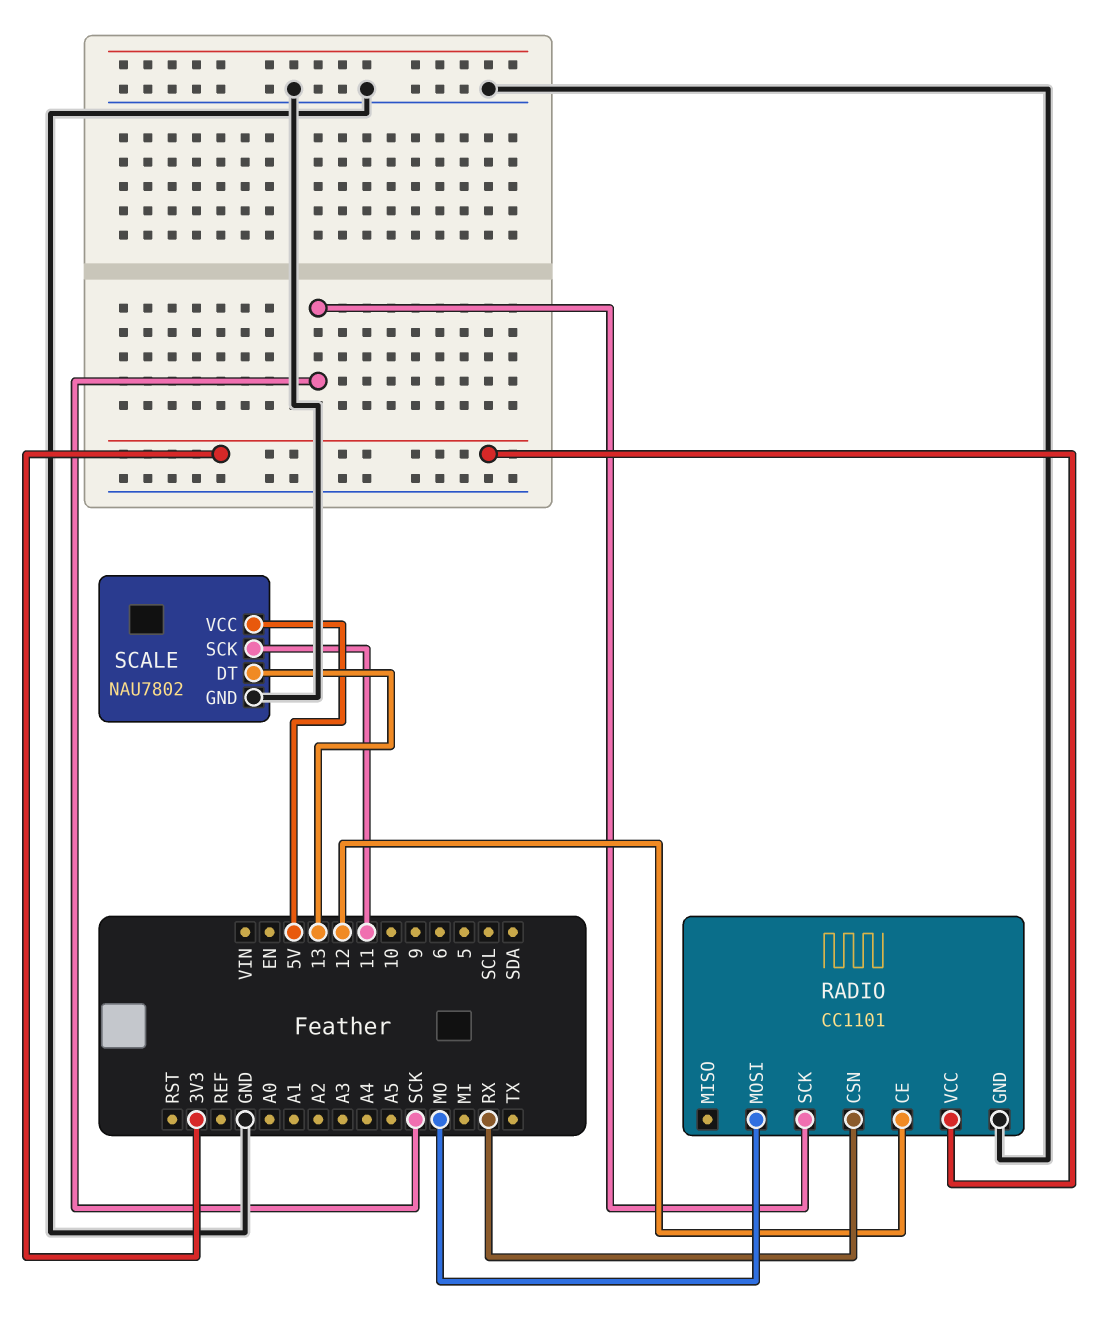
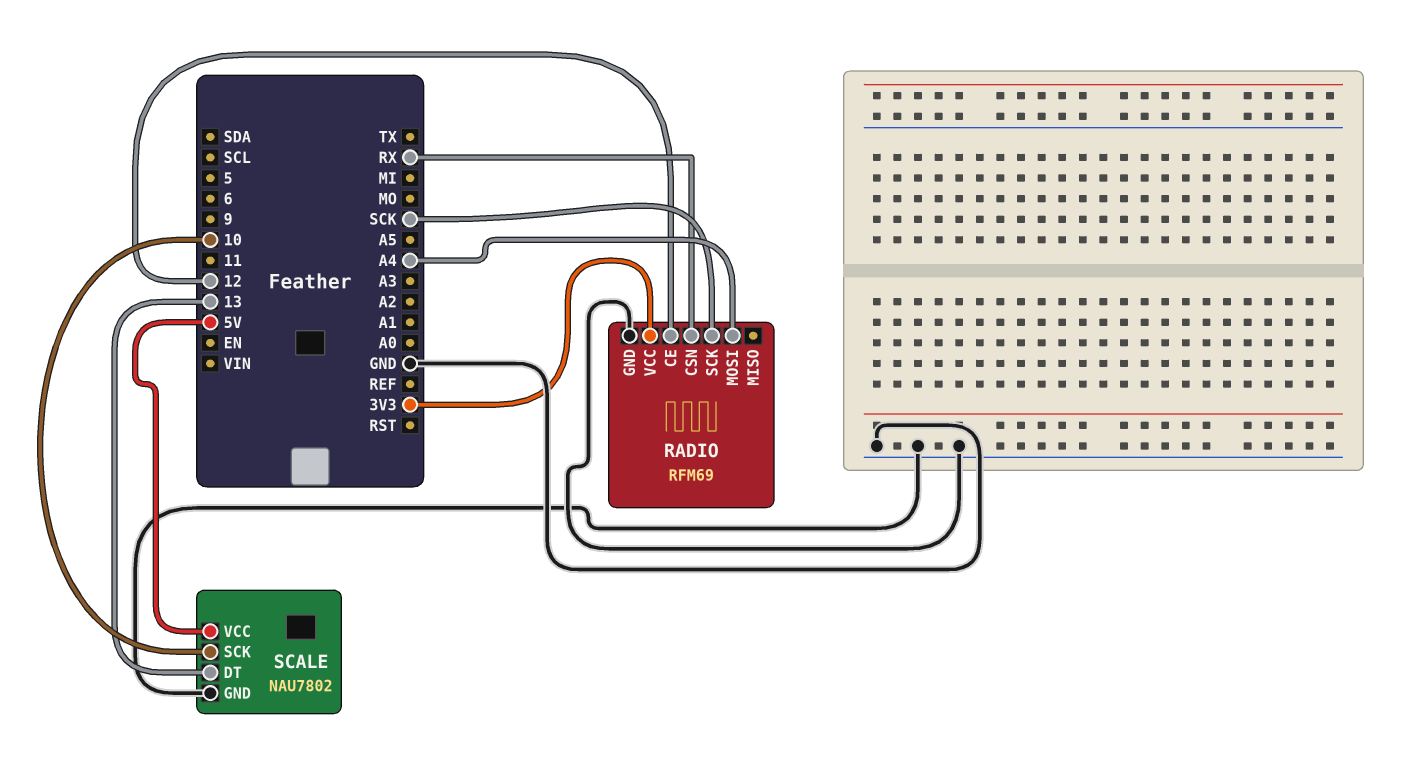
RADIO: CC1101 -> RFM69
RADIO pin MOSI: MO -> A4
SCALE pin SCK: 11 -> 10

